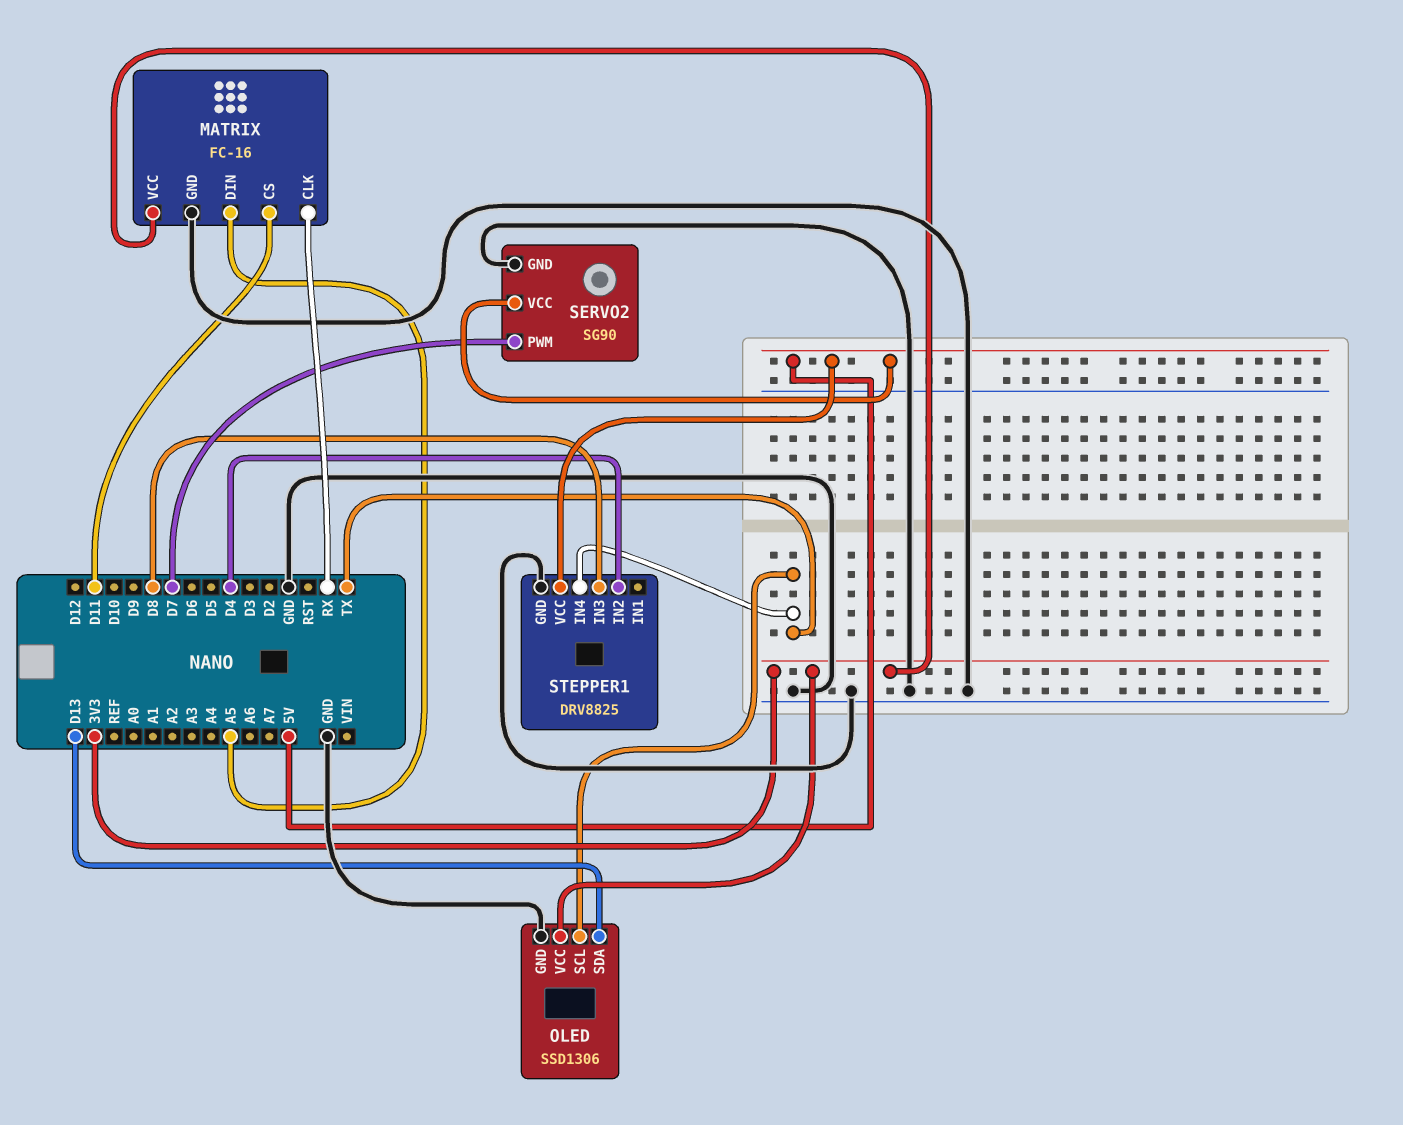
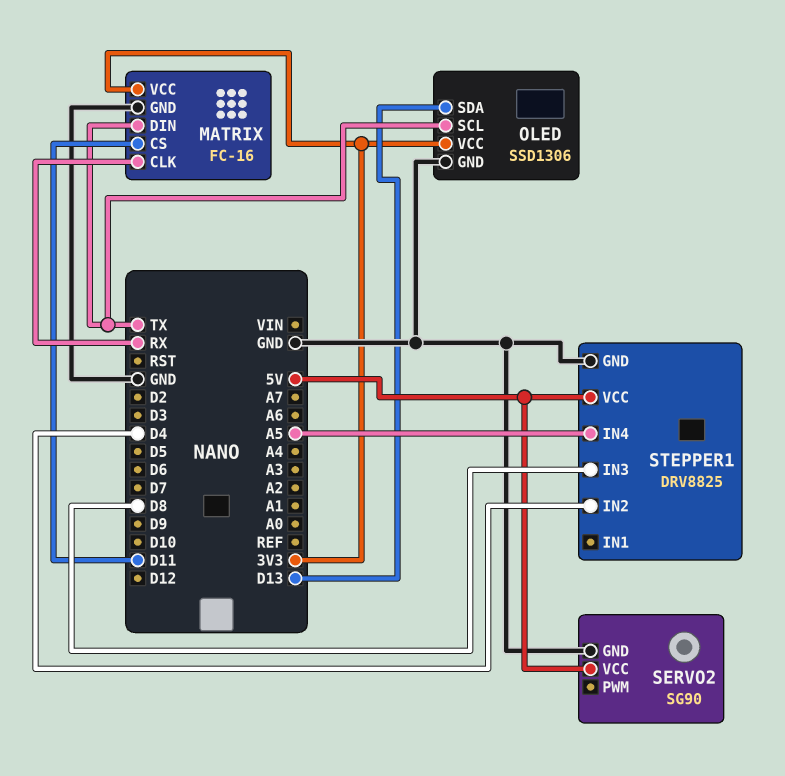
MATRIX pin DIN: A5 -> TX
SERVO2 pin PWM: D7 -> none
STEPPER1 pin IN4: TX -> A5

